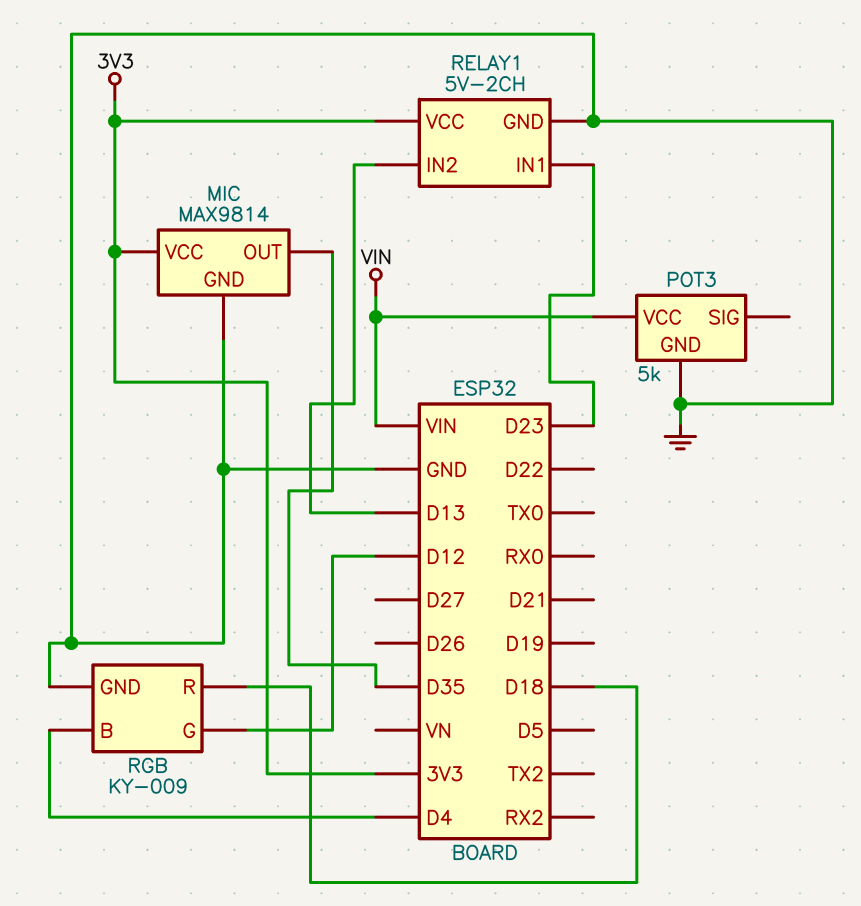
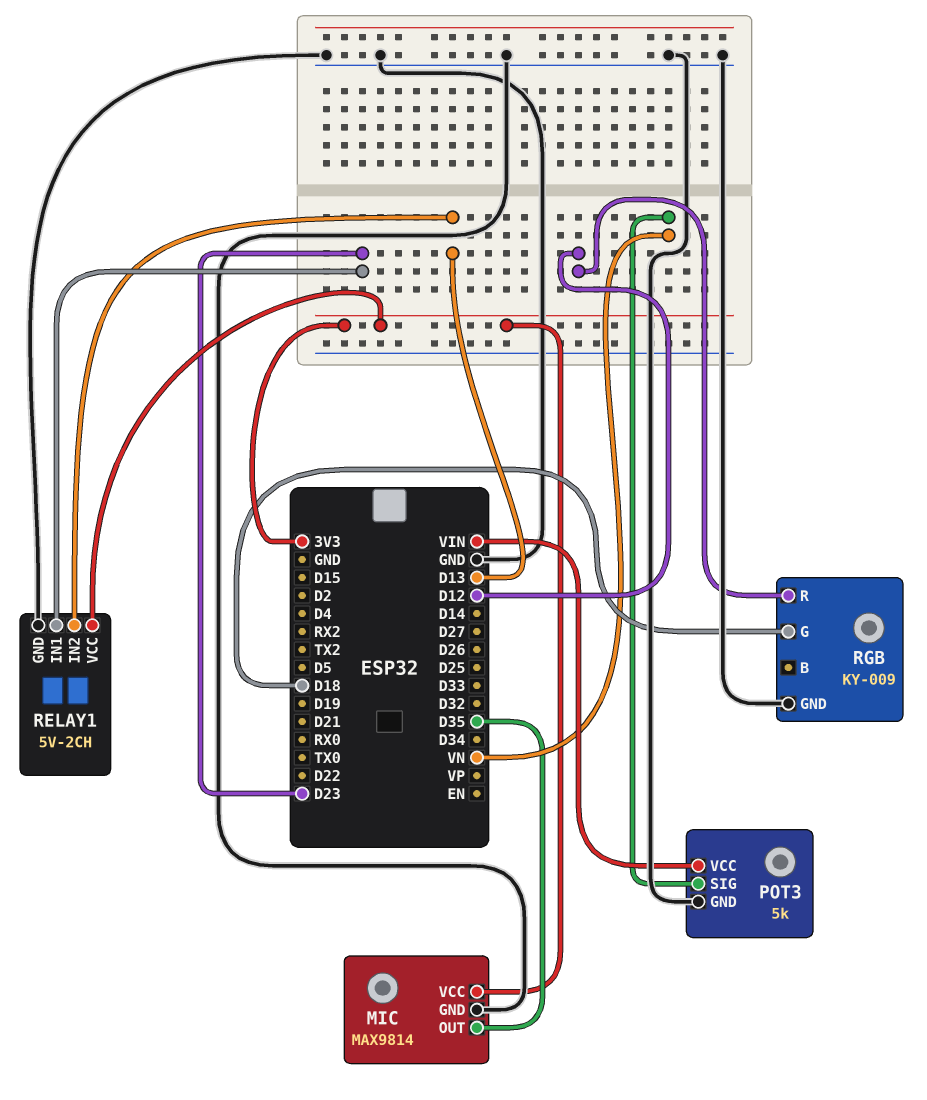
POT3 pin SIG: none -> VN
RGB pin B: D4 -> none
RGB pin G: D12 -> D18
RGB pin R: D18 -> D12

